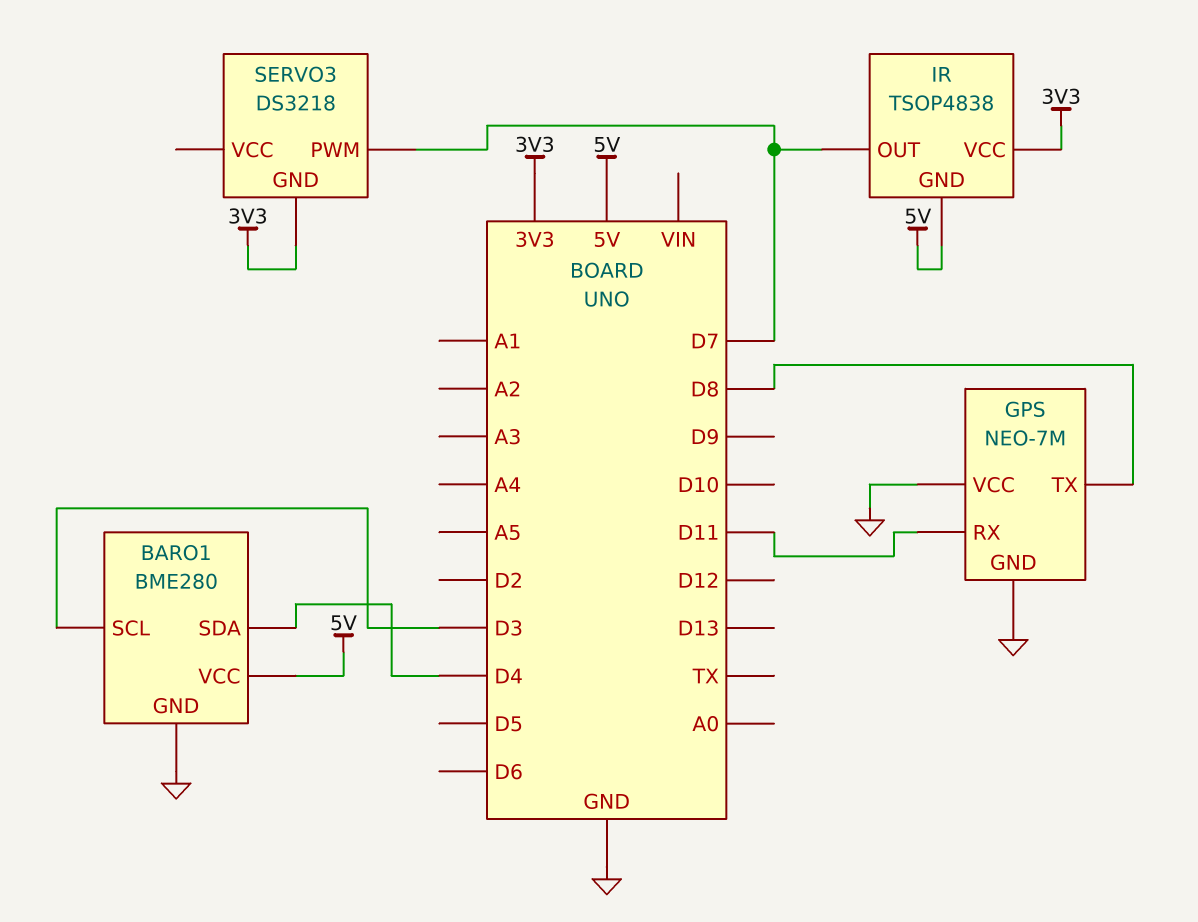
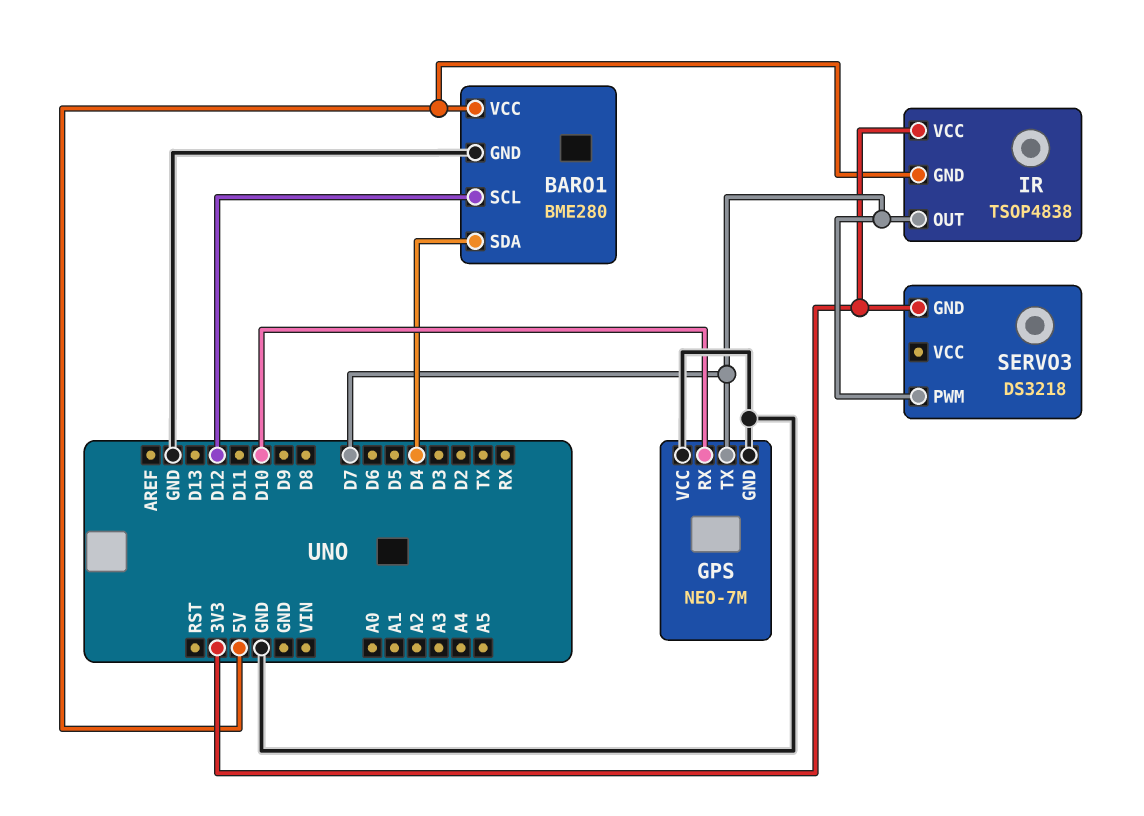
BARO1 pin SCL: D3 -> D12
GPS pin RX: D11 -> D10
GPS pin TX: D8 -> D7

